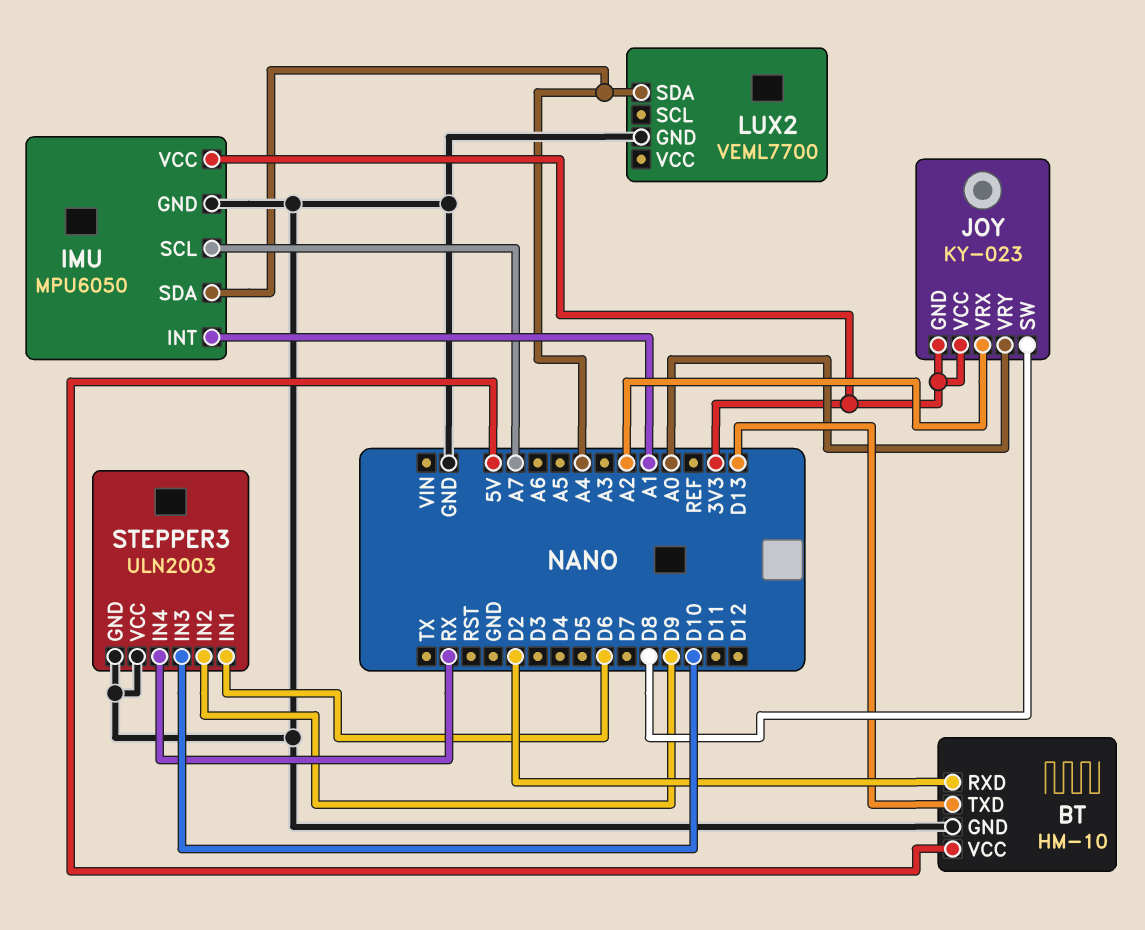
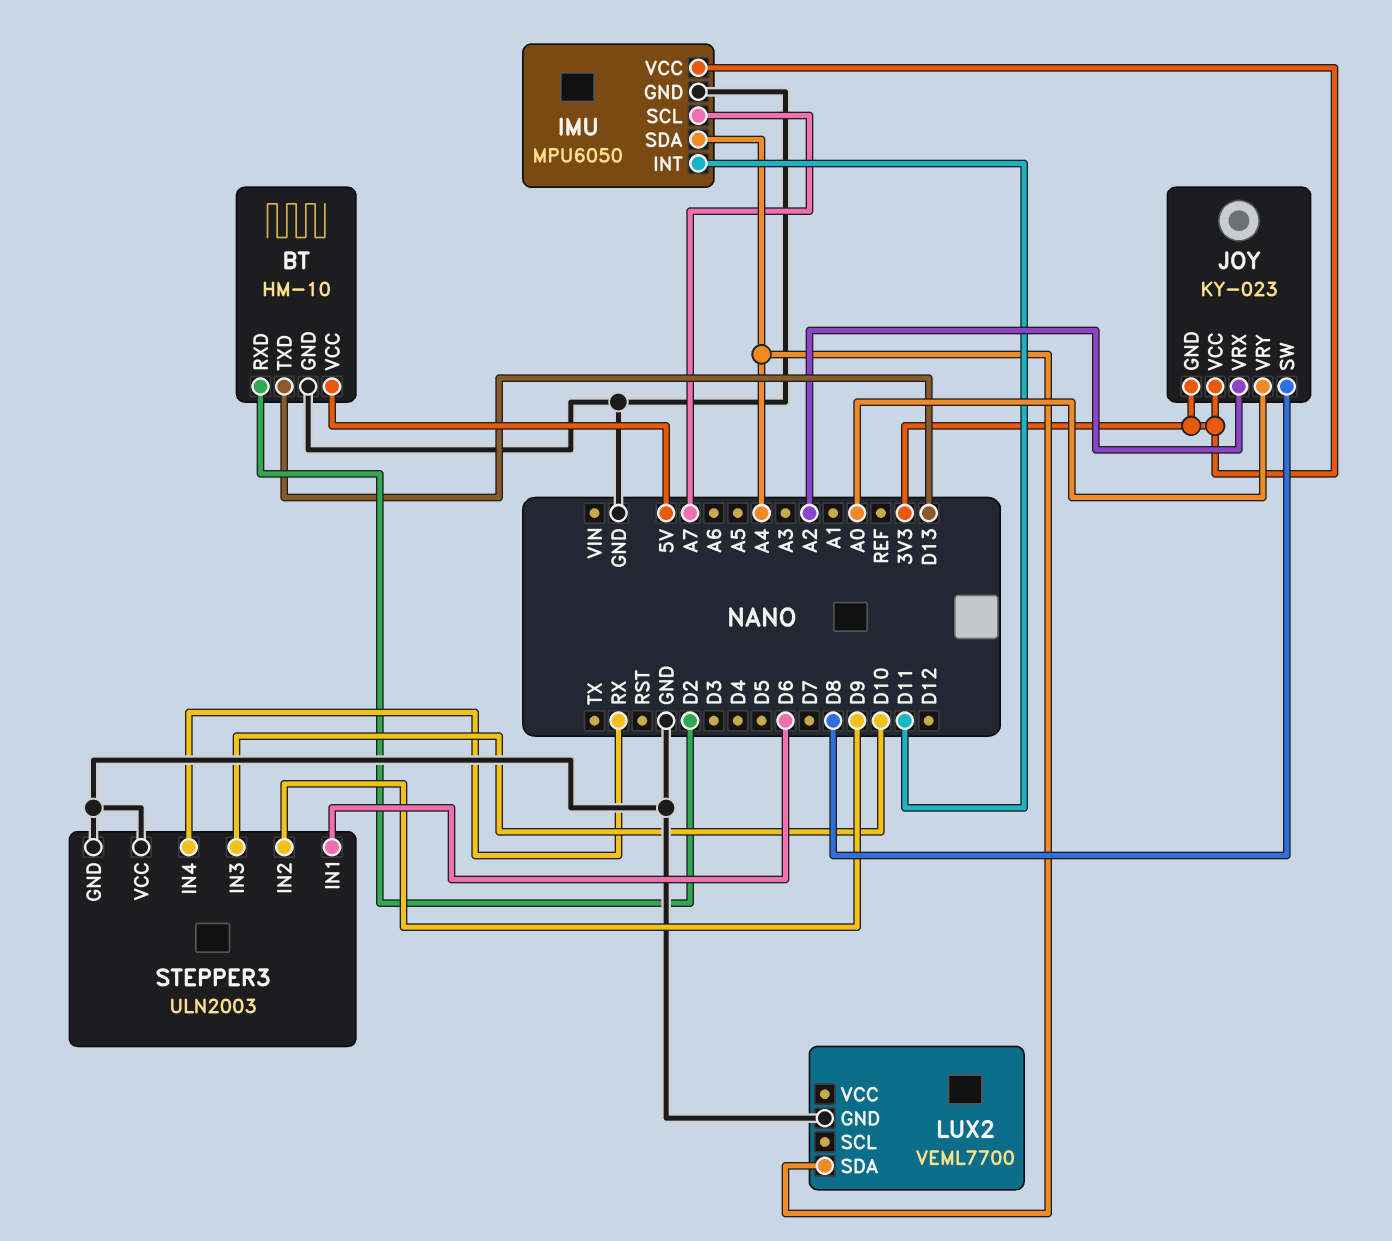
IMU pin INT: A1 -> D11

